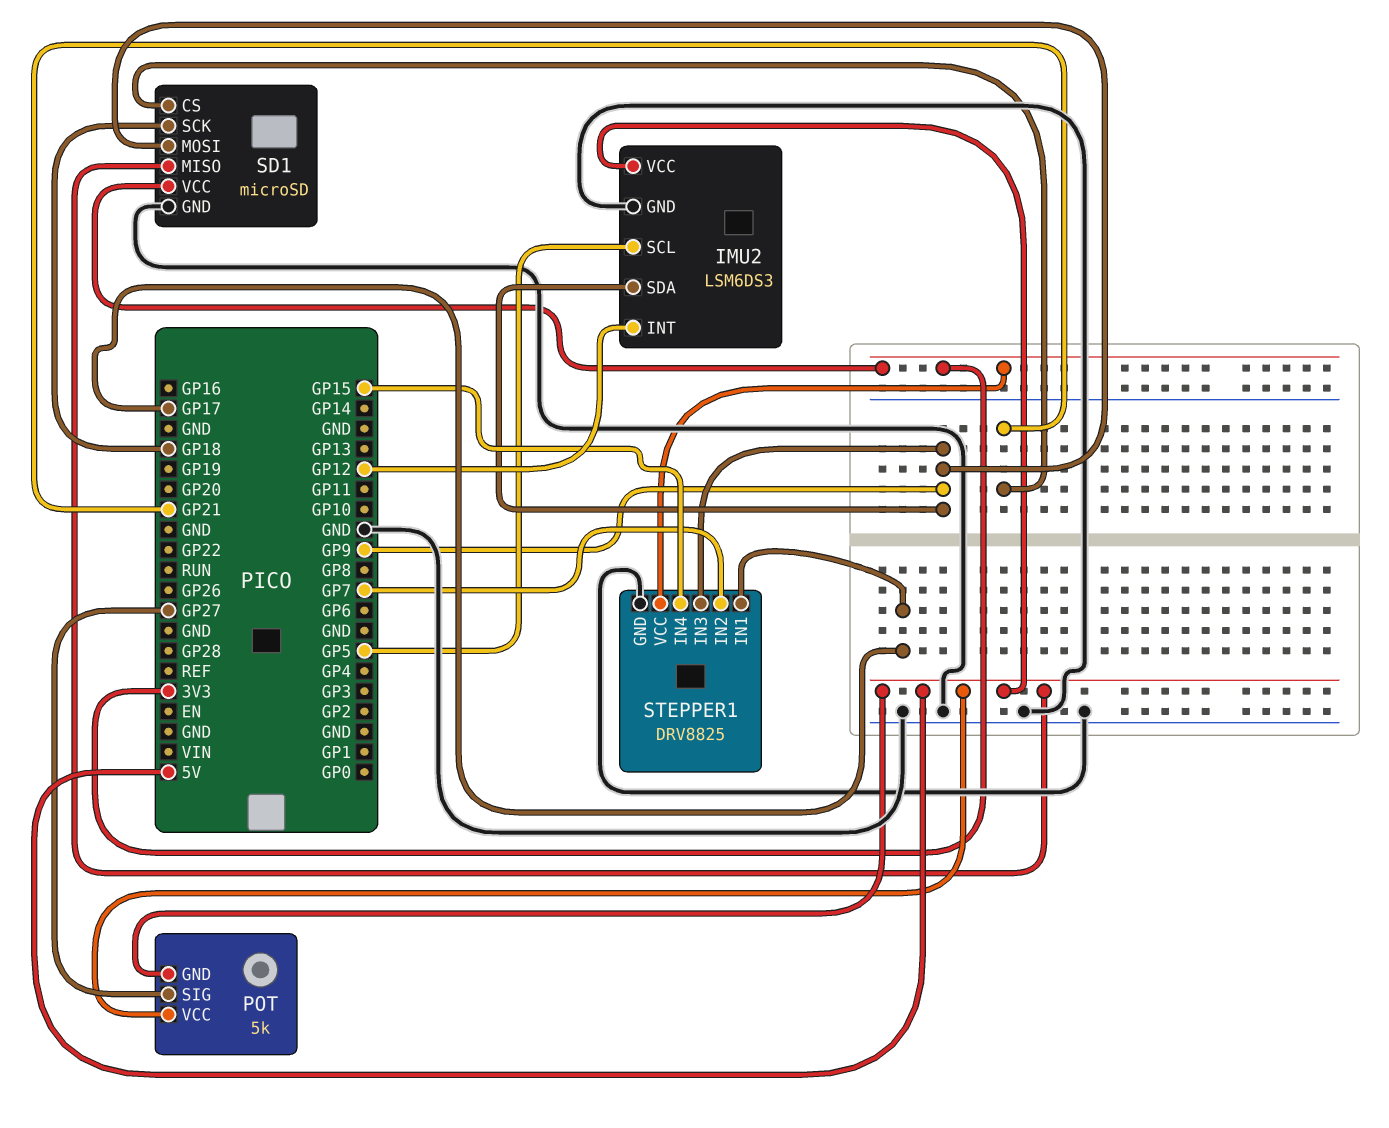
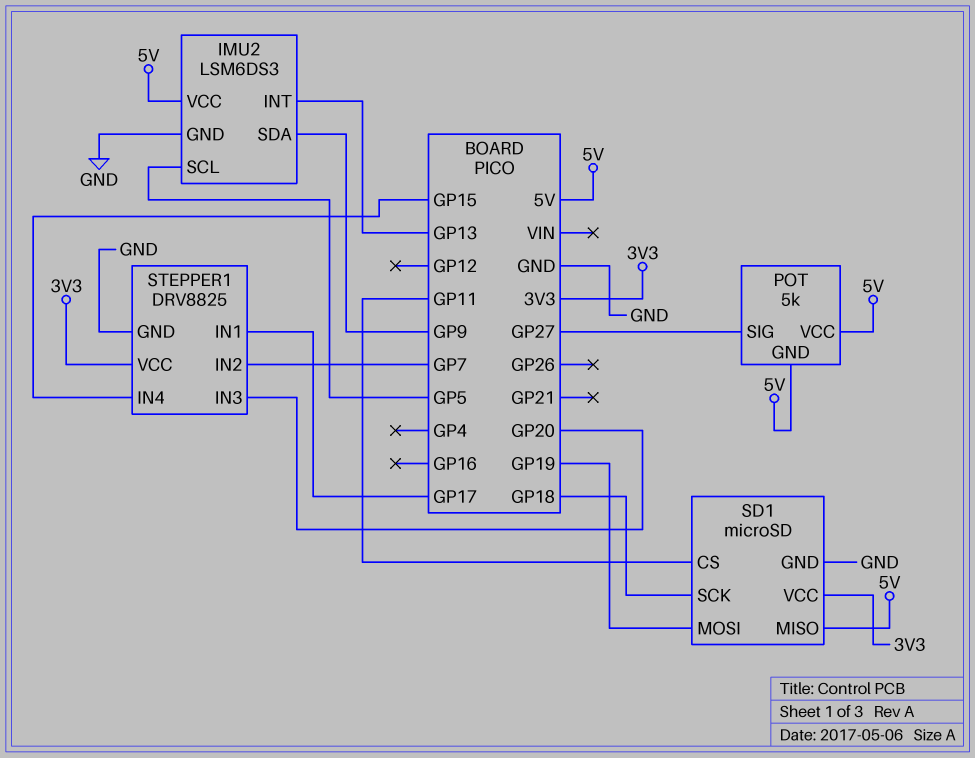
IMU2 pin INT: GP12 -> GP13
SD1 pin CS: GP21 -> GP11
SD1 pin MOSI: GP9 -> GP19
STEPPER1 pin IN3: GP9 -> GP20

